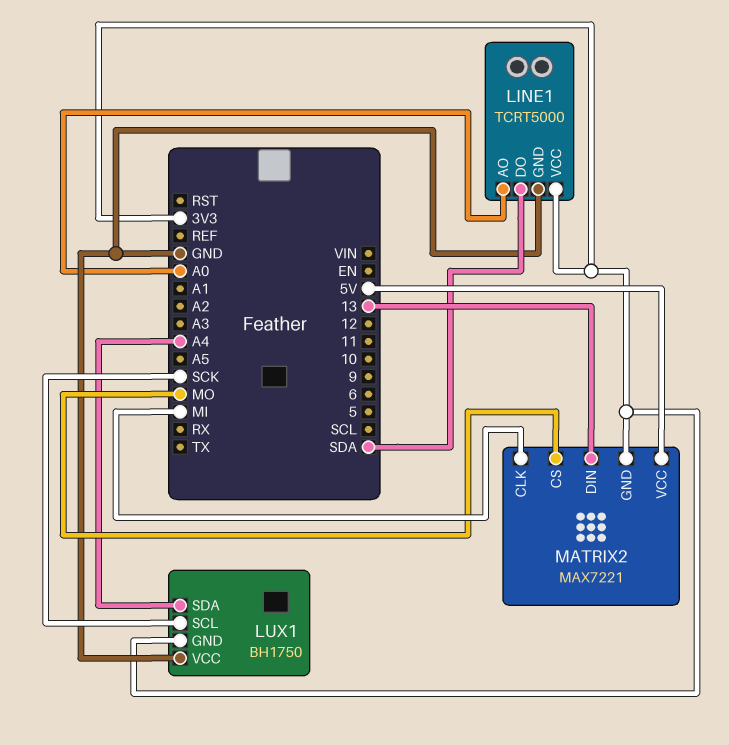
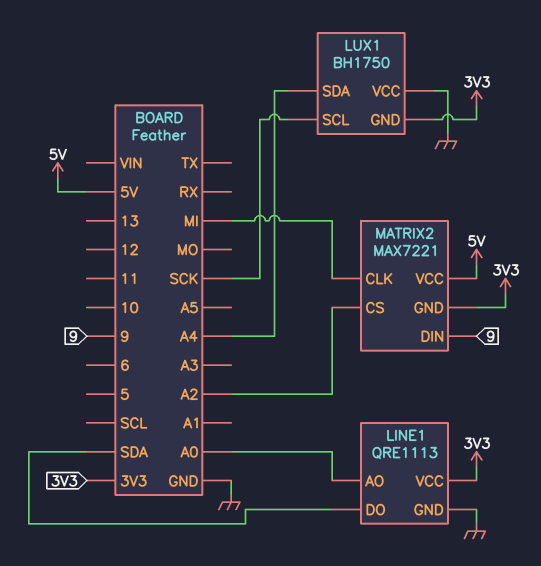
LINE1: TCRT5000 -> QRE1113
MATRIX2 pin CS: MO -> A2
MATRIX2 pin DIN: 13 -> 9

